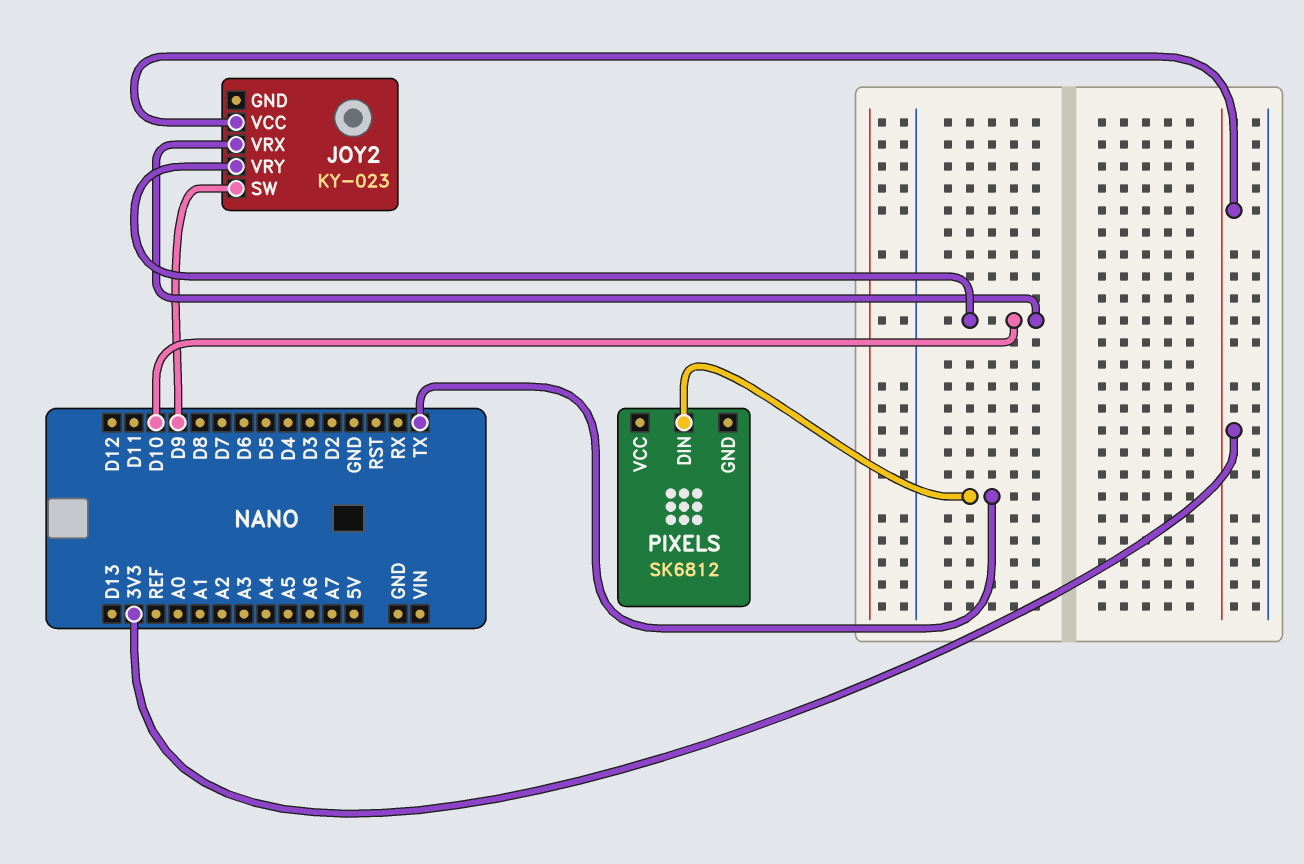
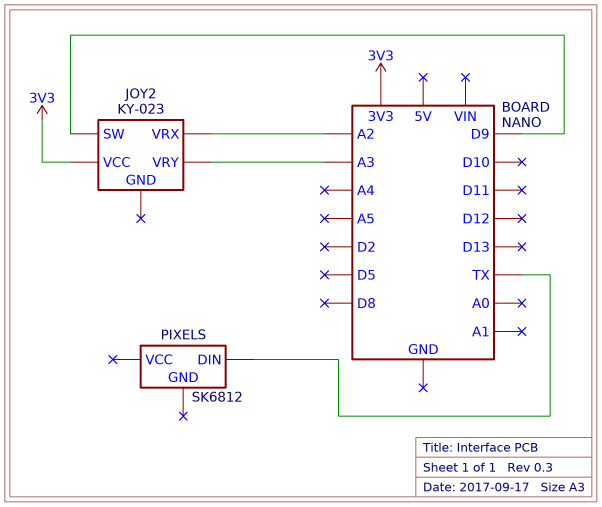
JOY2 pin VRX: D10 -> A2
JOY2 pin VRY: D10 -> A3

